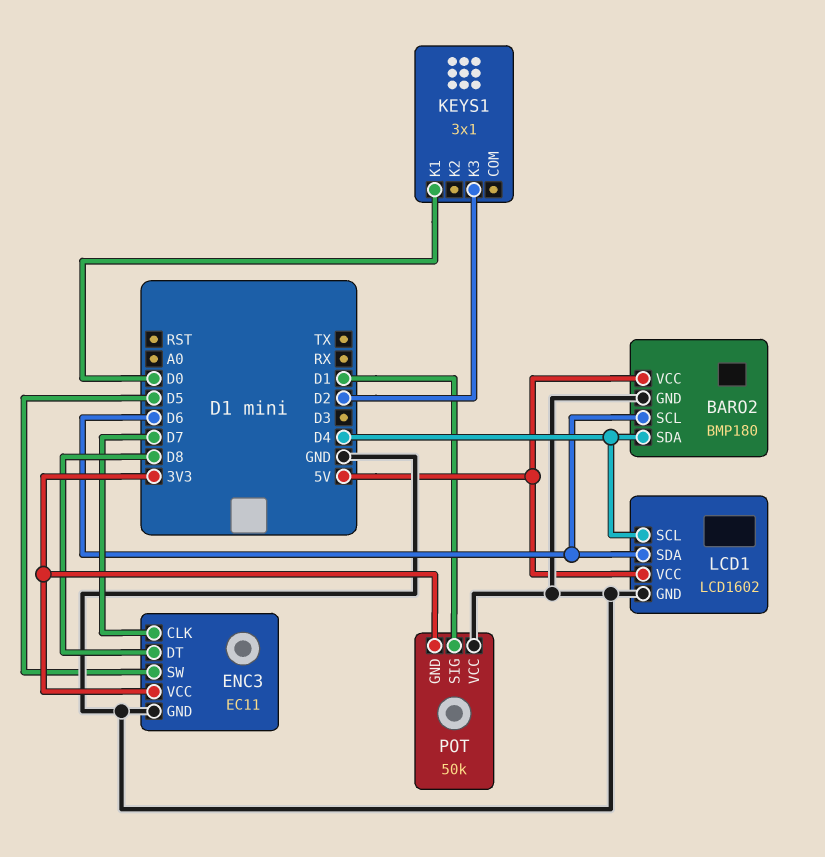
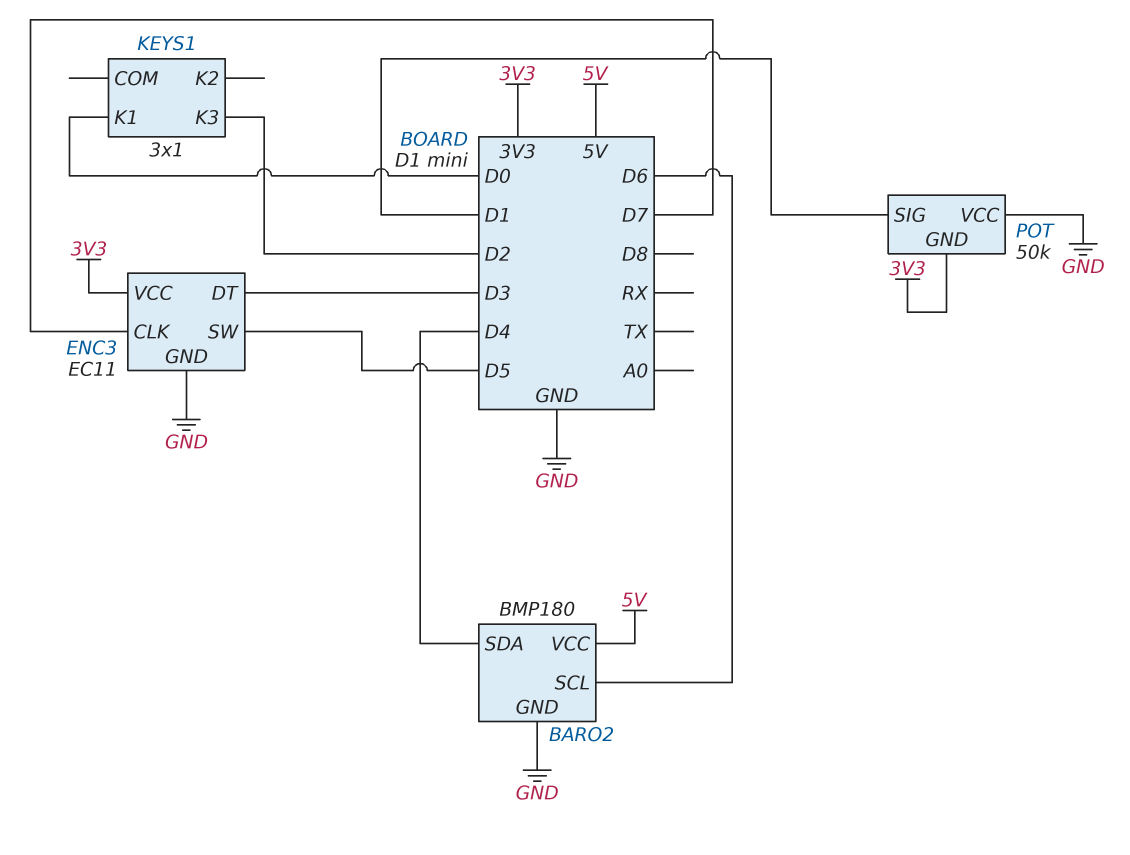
ENC3 pin DT: D8 -> D3
LCD1: LCD1602 -> none
LCD1 pin GND: GND -> none
LCD1 pin SCL: D4 -> none
LCD1 pin SDA: D6 -> none
LCD1 pin VCC: 5V -> none

